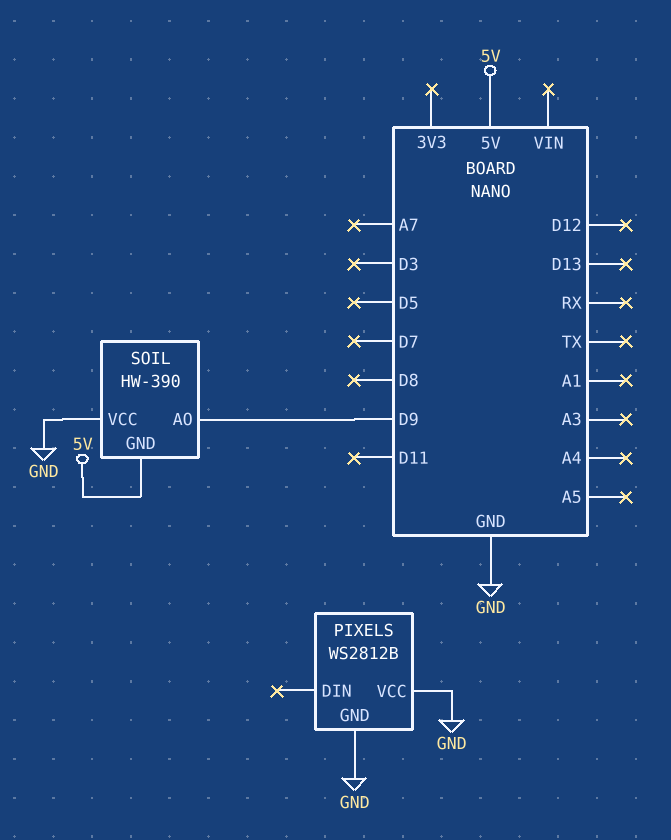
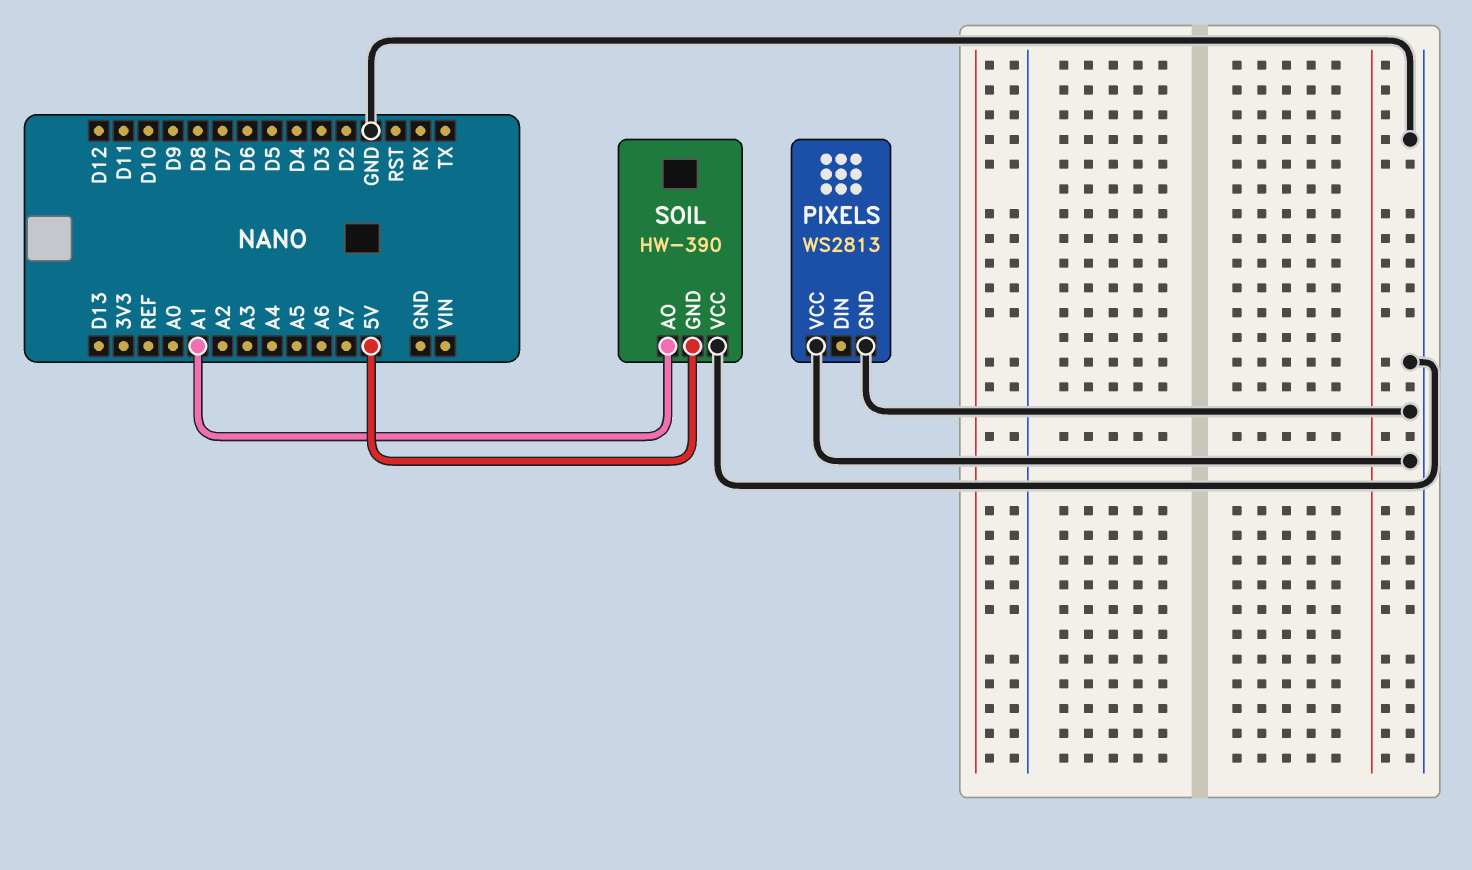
PIXELS: WS2812B -> WS2813
SOIL pin AO: D9 -> A1

